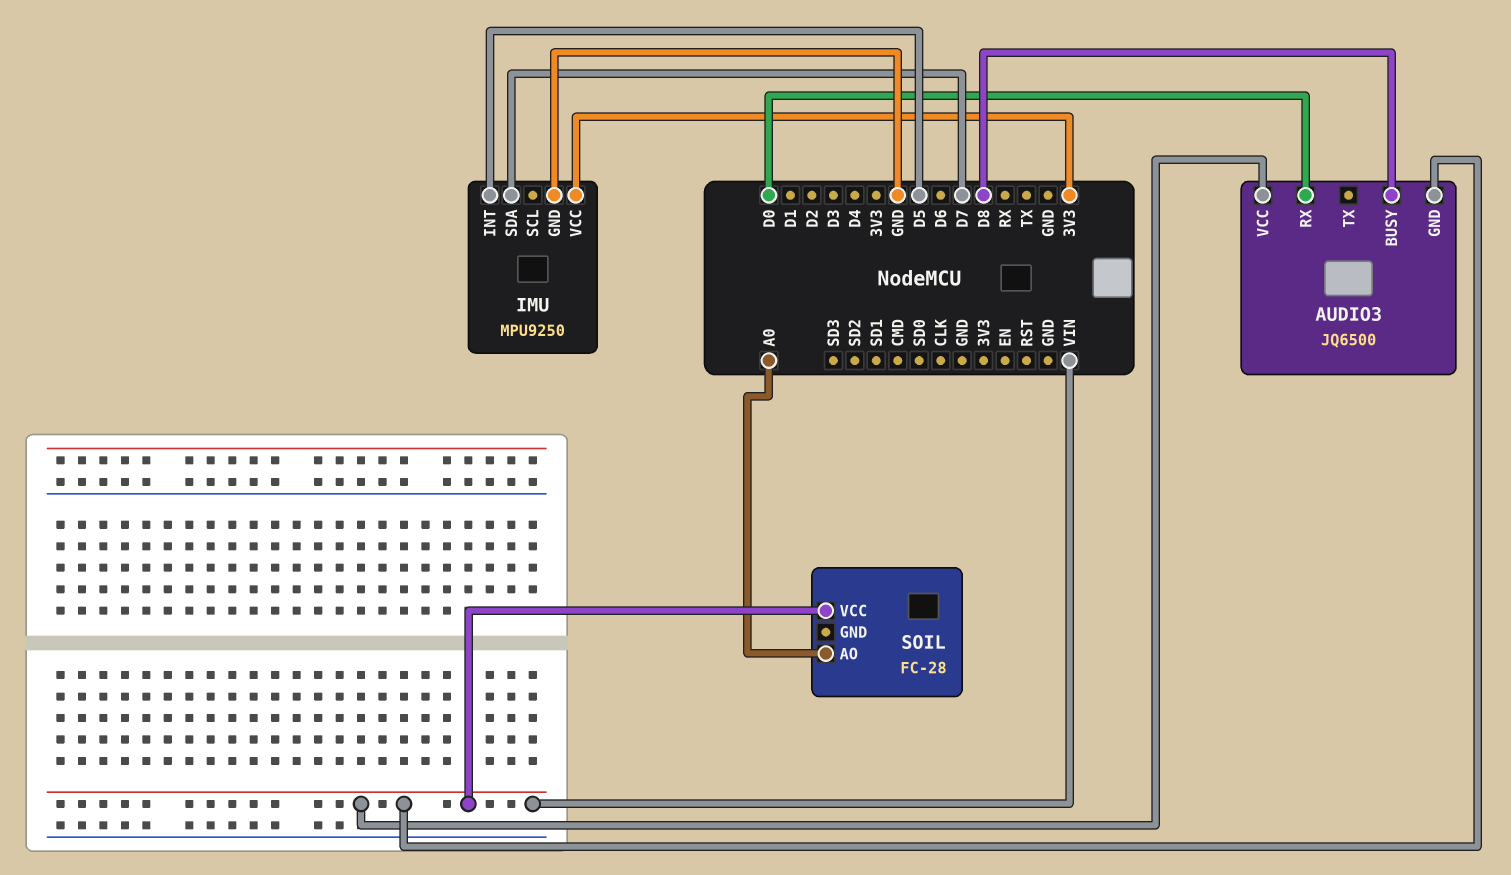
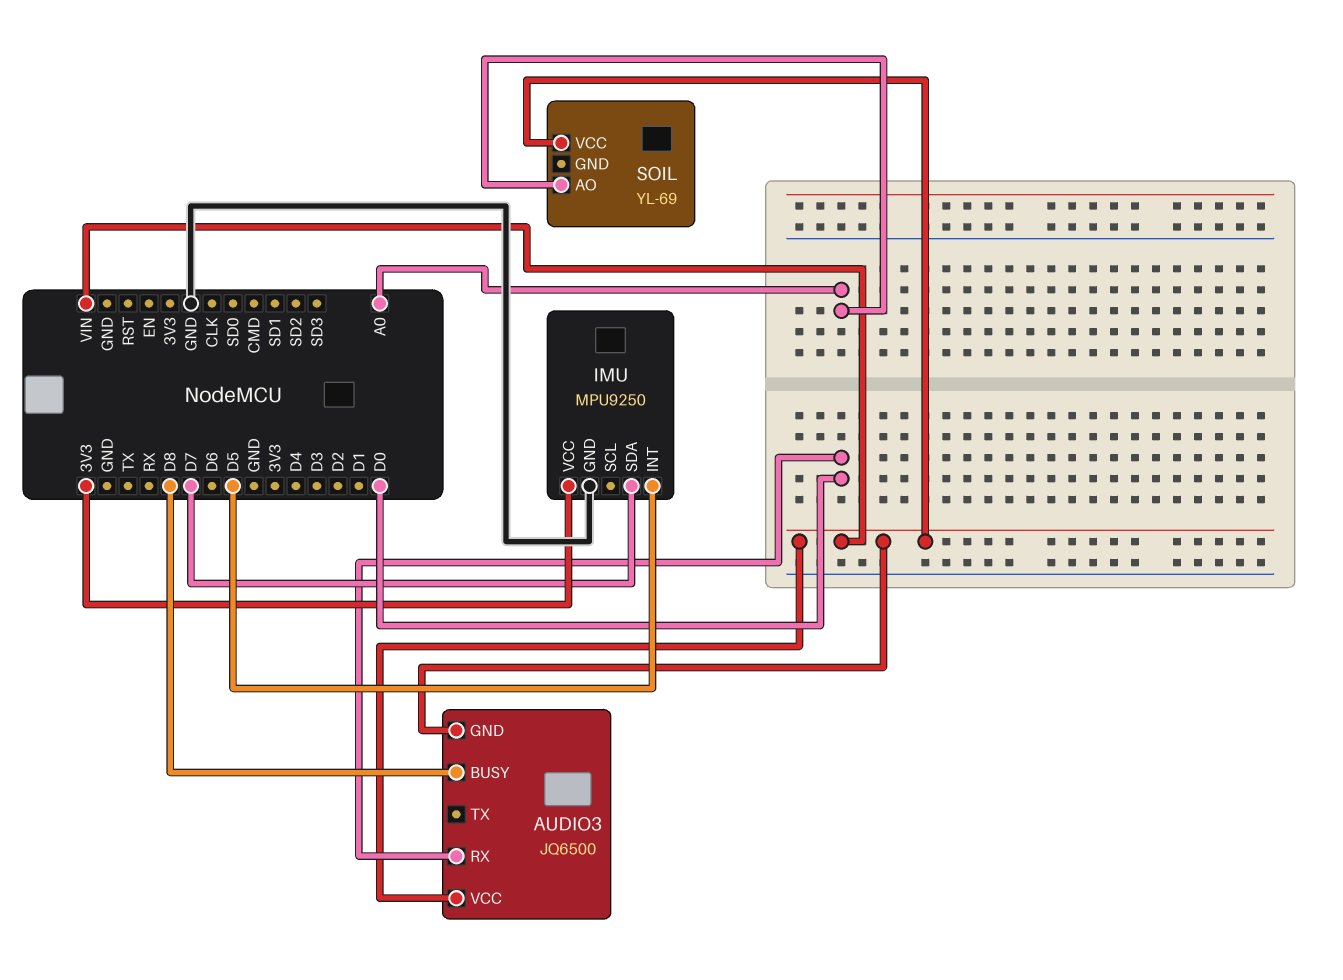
SOIL: FC-28 -> YL-69

